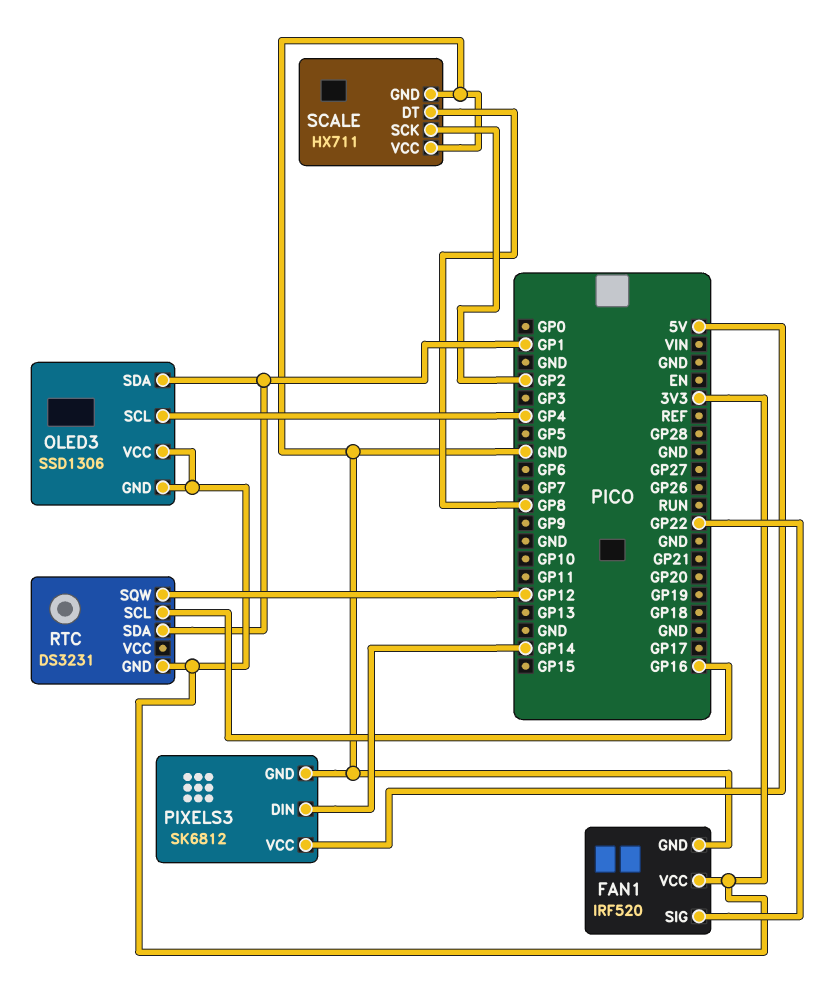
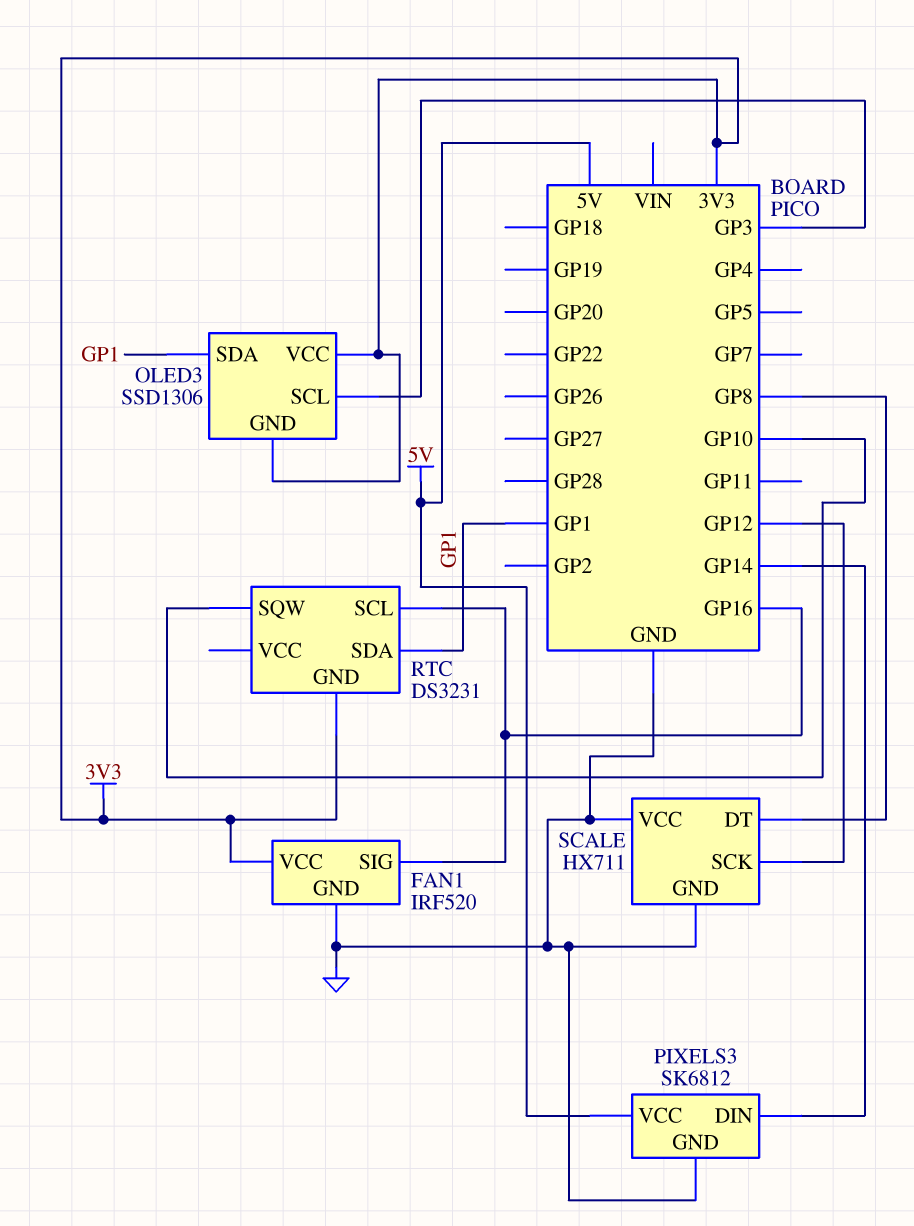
FAN1 pin SIG: GP22 -> GP16
OLED3 pin SCL: GP4 -> GP3
RTC pin SQW: GP12 -> GP10
SCALE pin SCK: GP2 -> GP12

